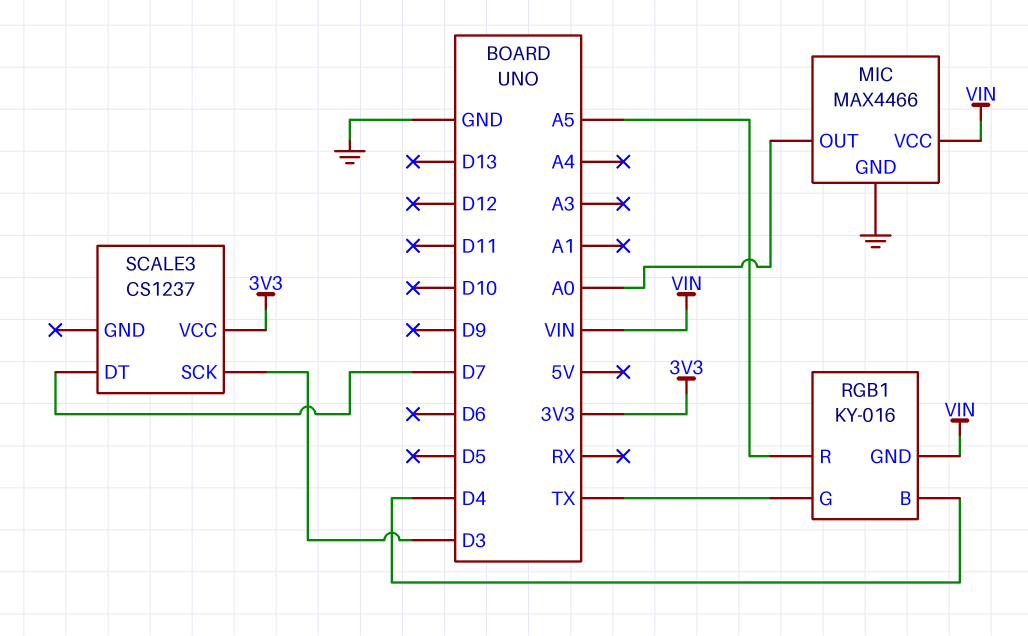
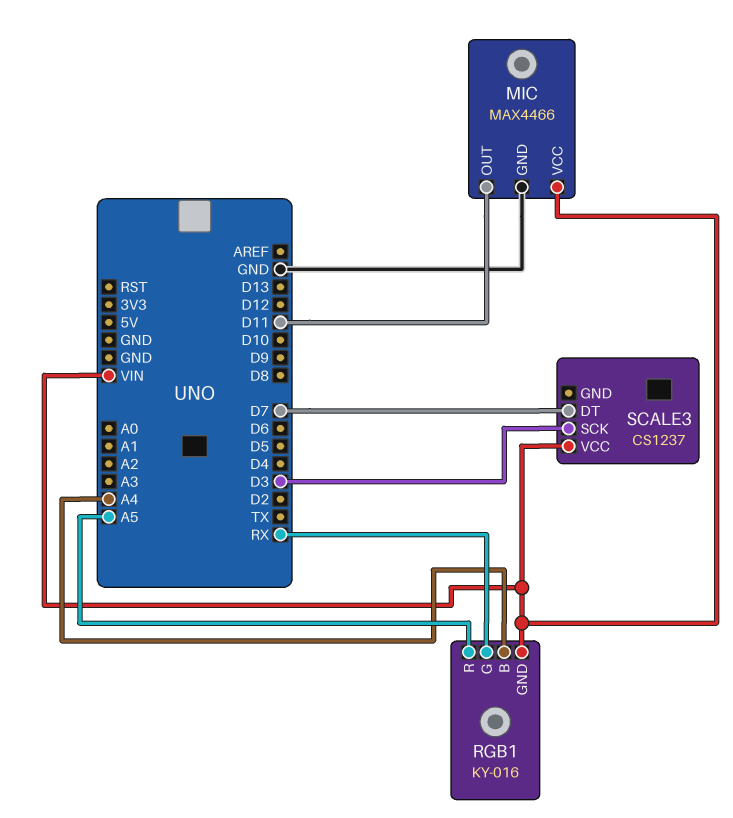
MIC pin OUT: A0 -> D11
RGB1 pin B: D4 -> A4
RGB1 pin G: TX -> RX
SCALE3 pin VCC: 3V3 -> VIN

